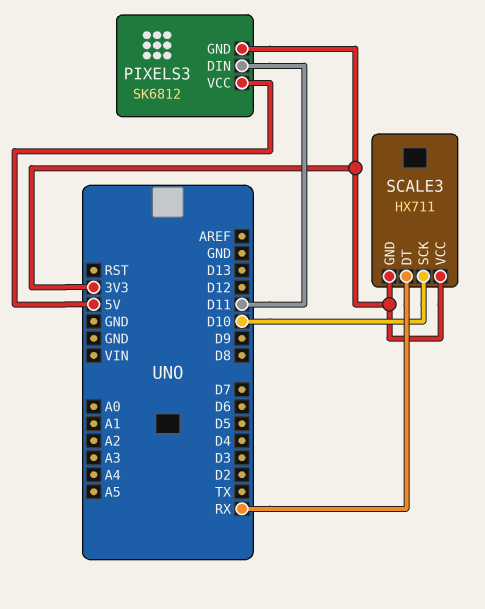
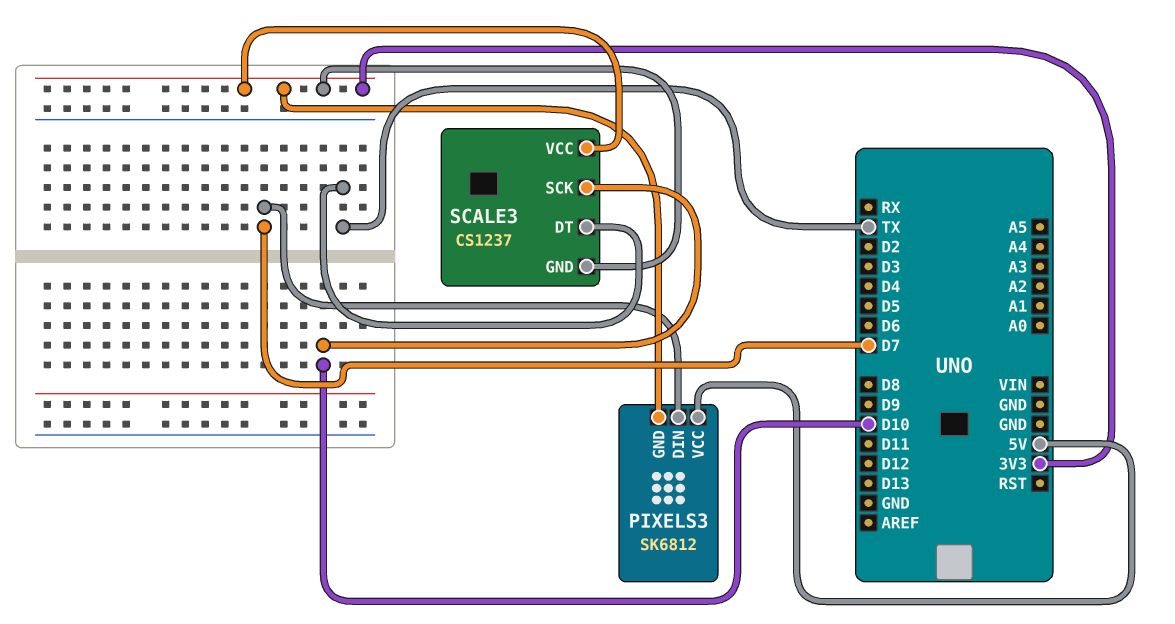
PIXELS3 pin DIN: D11 -> D7
SCALE3: HX711 -> CS1237
SCALE3 pin DT: RX -> TX

